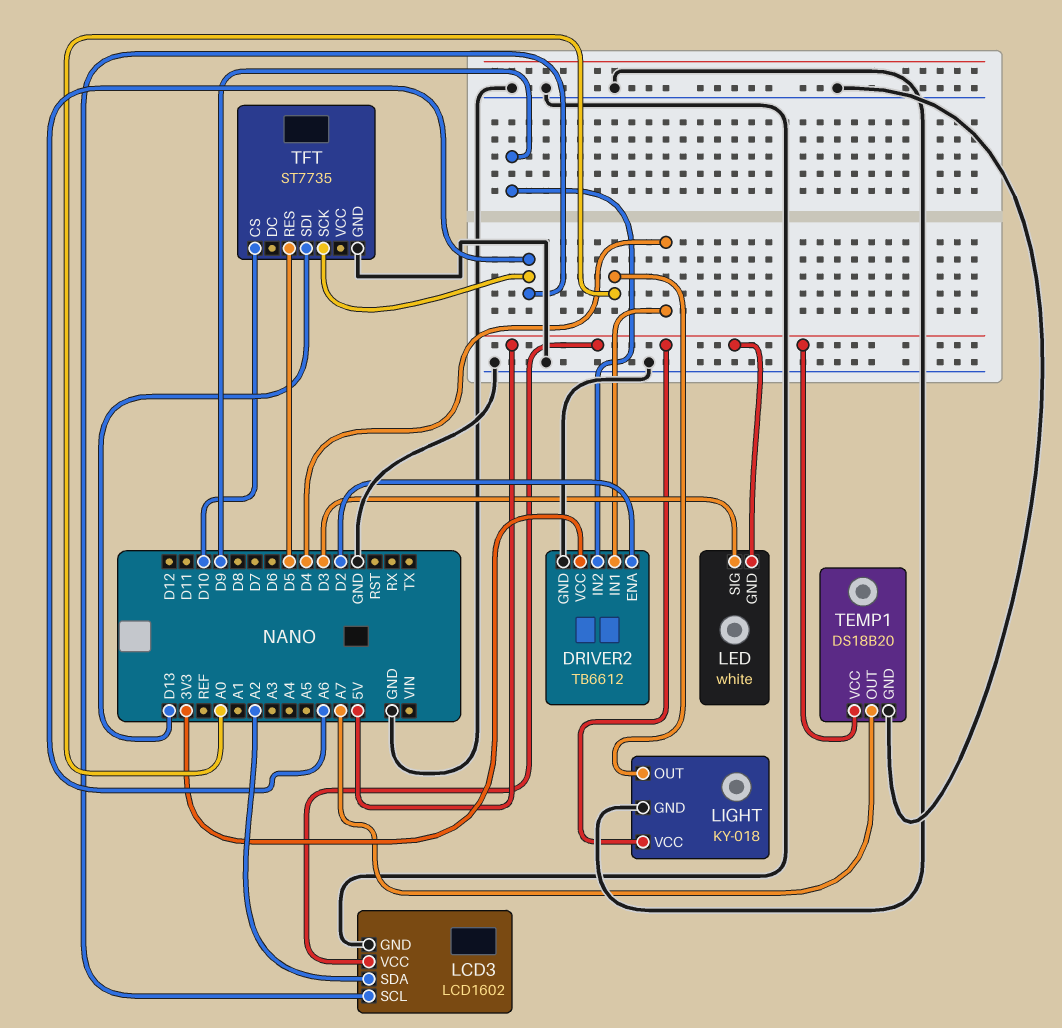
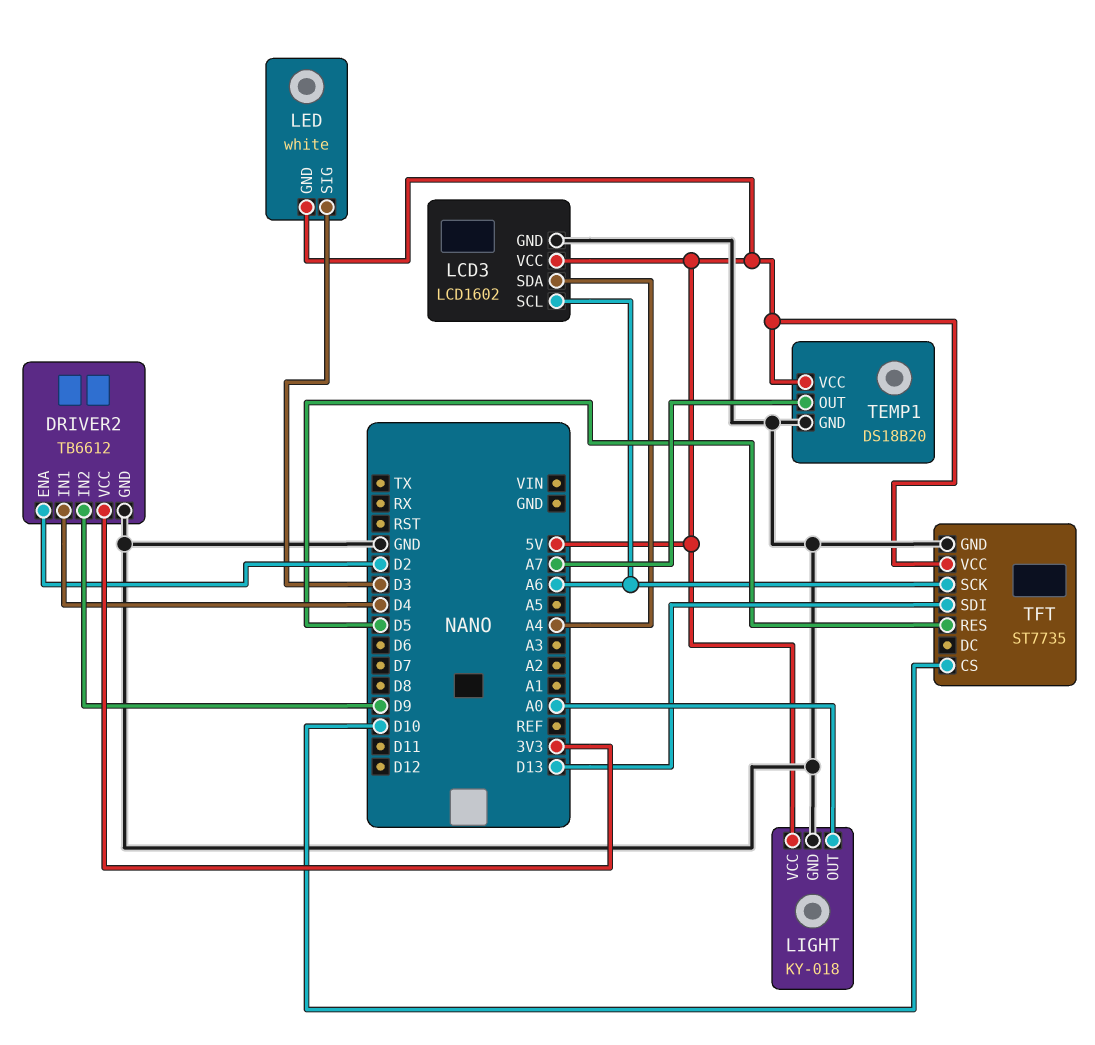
LCD3 pin SDA: A2 -> A4
TFT pin VCC: none -> 5V

